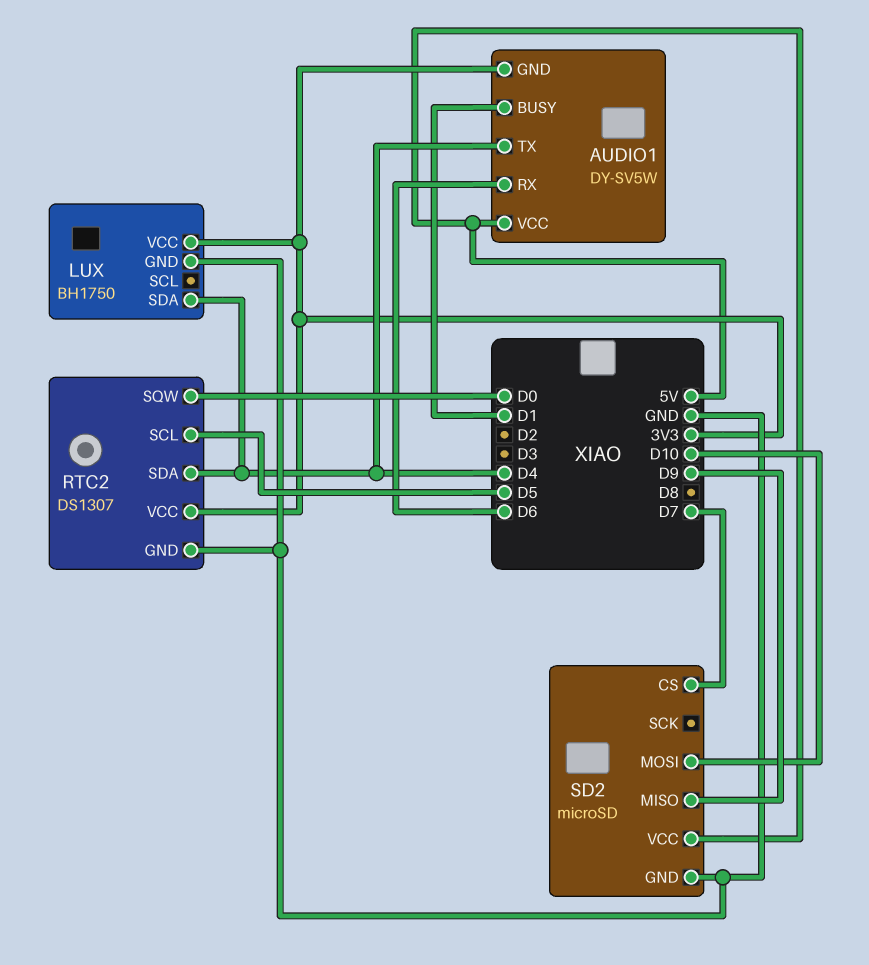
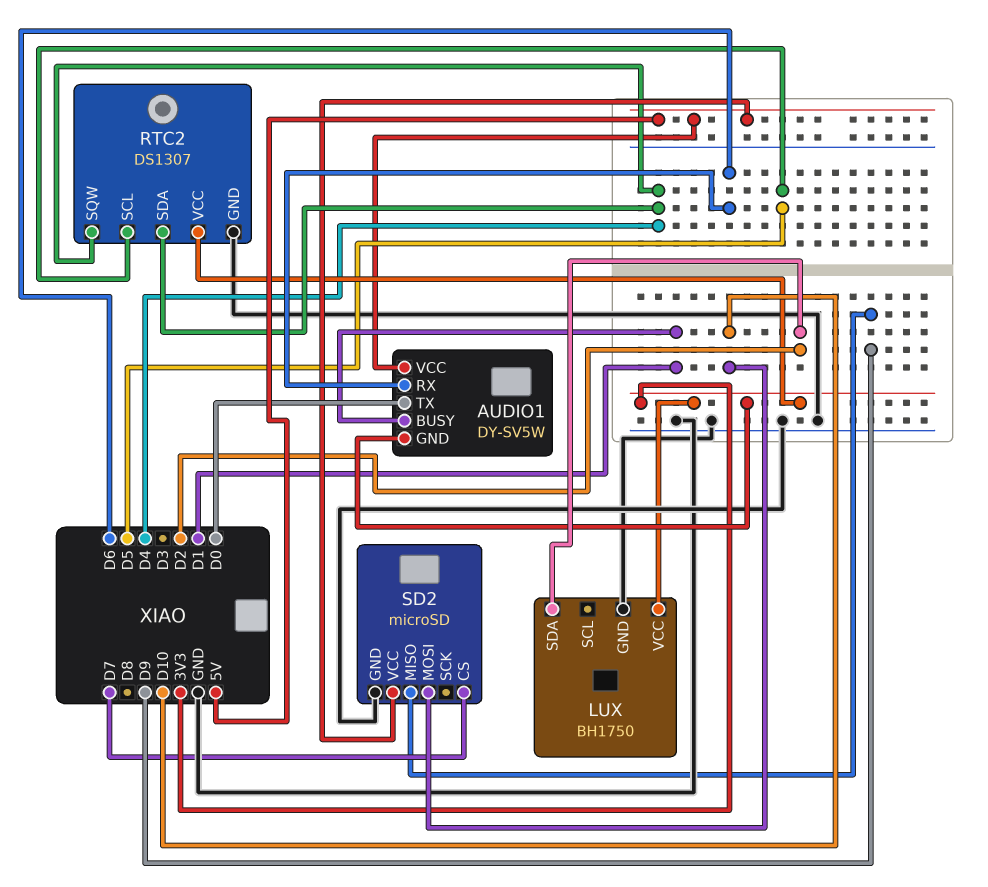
AUDIO1 pin TX: D4 -> D0
LUX pin SDA: D4 -> D2
RTC2 pin SQW: D0 -> D4

